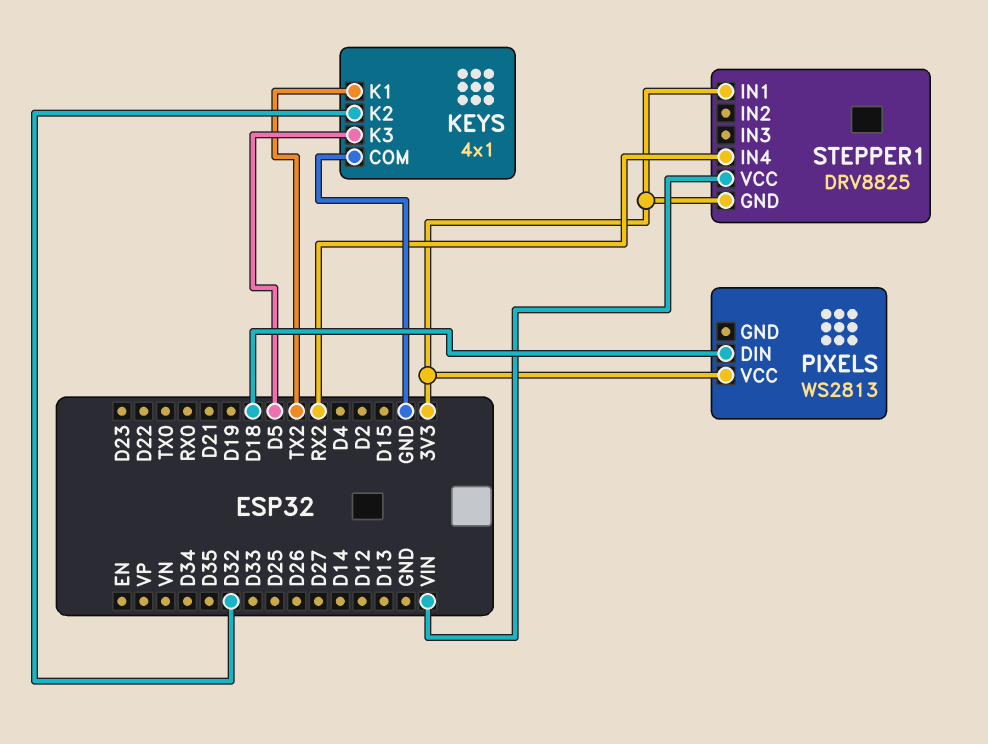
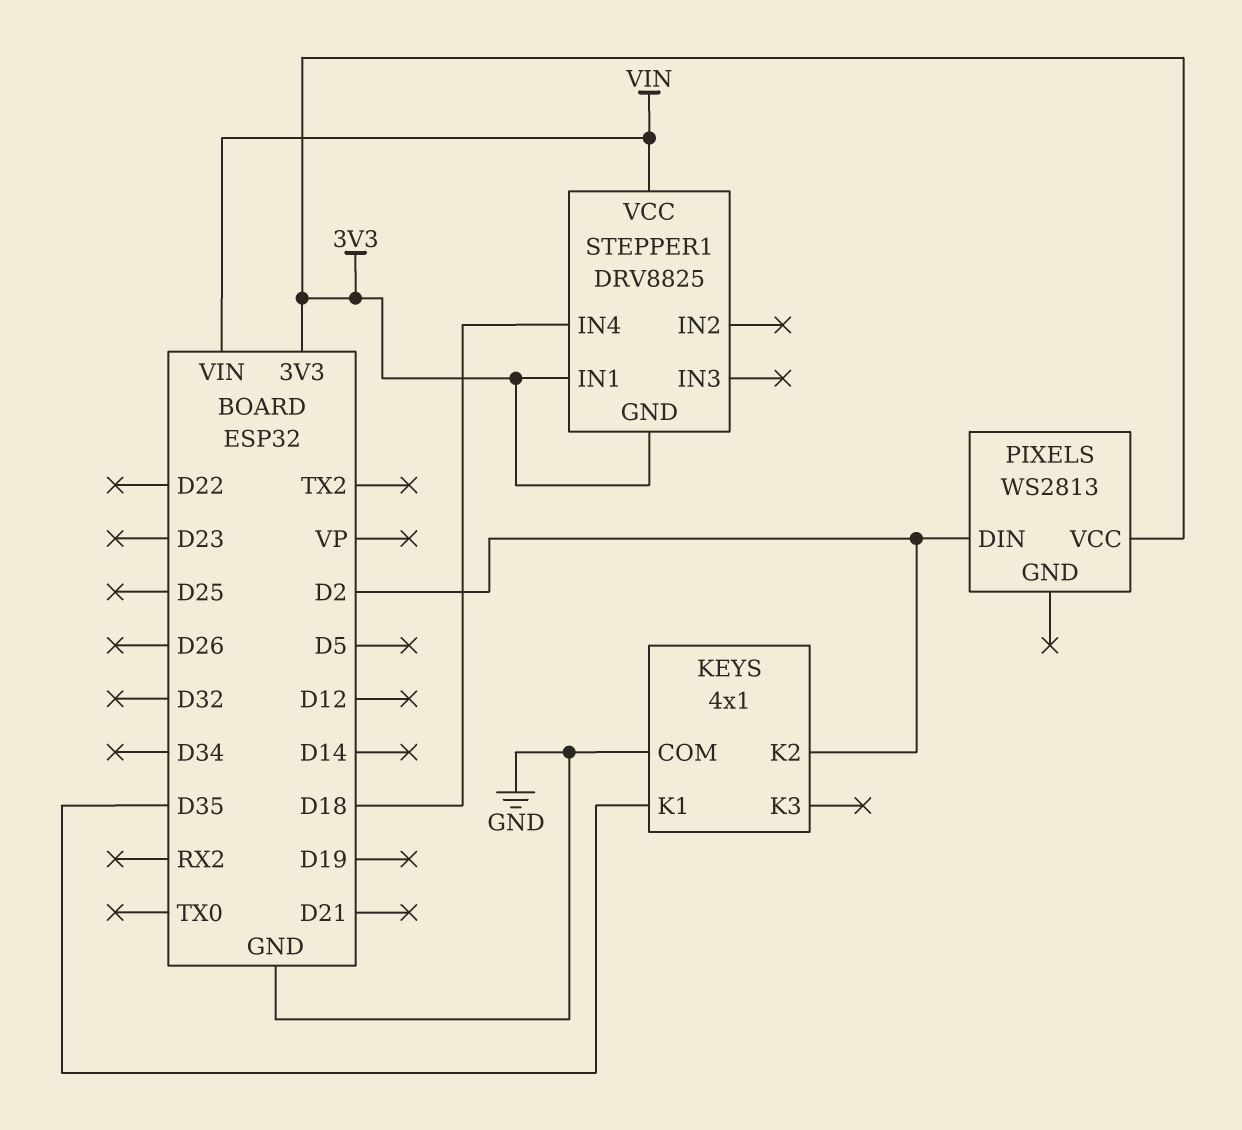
KEYS pin K1: TX2 -> D35
KEYS pin K2: D32 -> D2
KEYS pin K3: D5 -> none
PIXELS pin DIN: D18 -> D2
STEPPER1 pin IN4: RX2 -> D18

